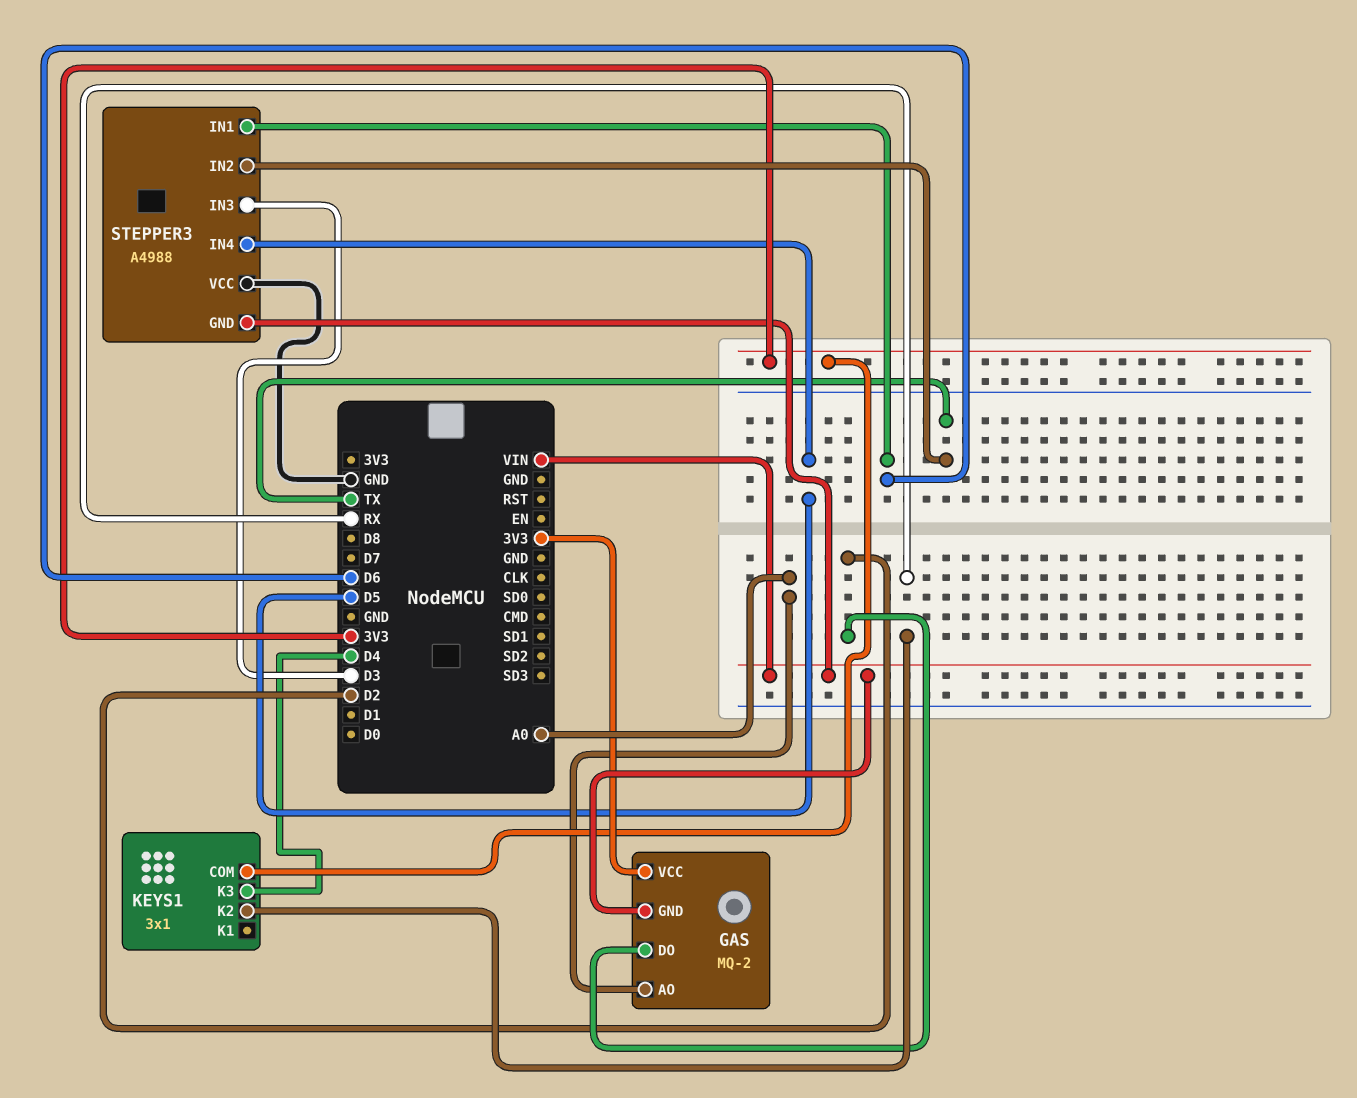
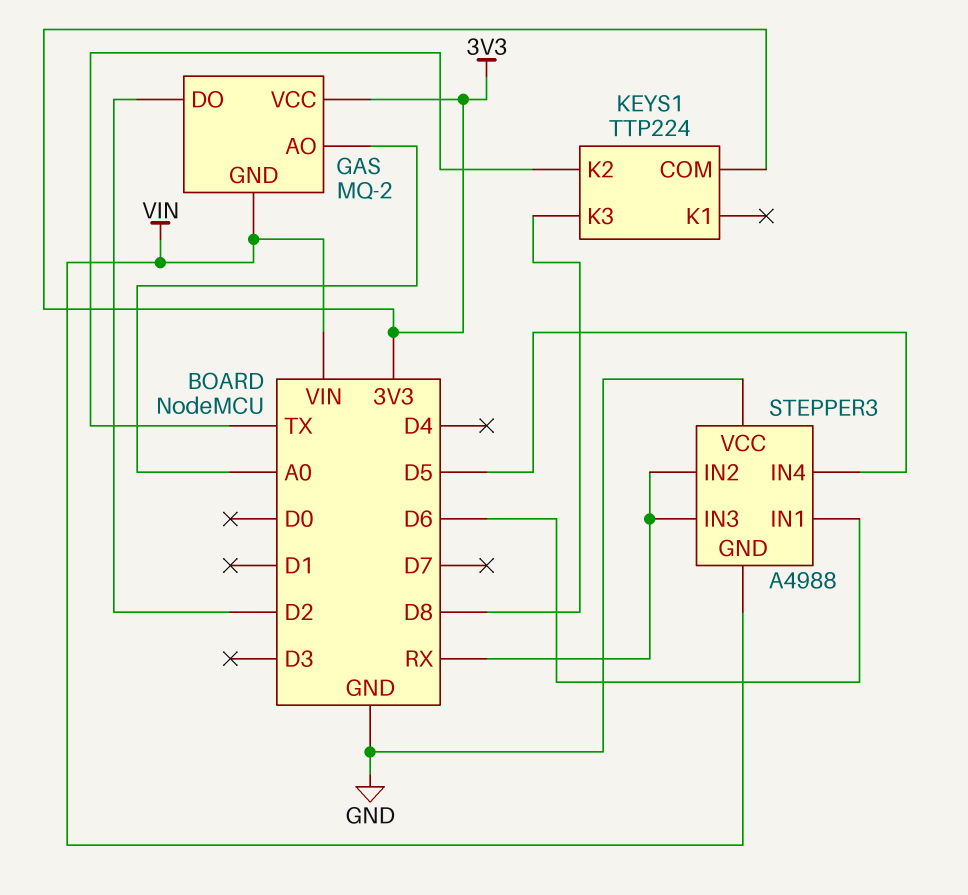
KEYS1: 3x1 -> TTP224
KEYS1 pin K2: RX -> TX
KEYS1 pin K3: D4 -> D8
STEPPER3 pin IN2: TX -> RX
STEPPER3 pin IN3: D3 -> RX

